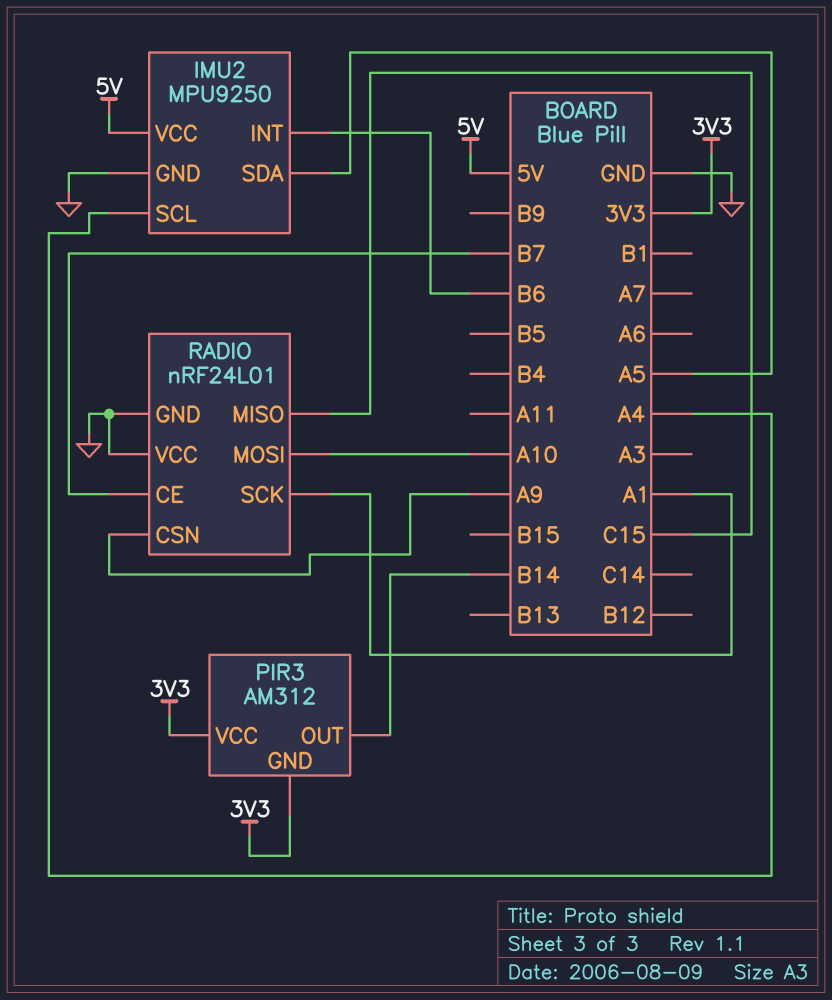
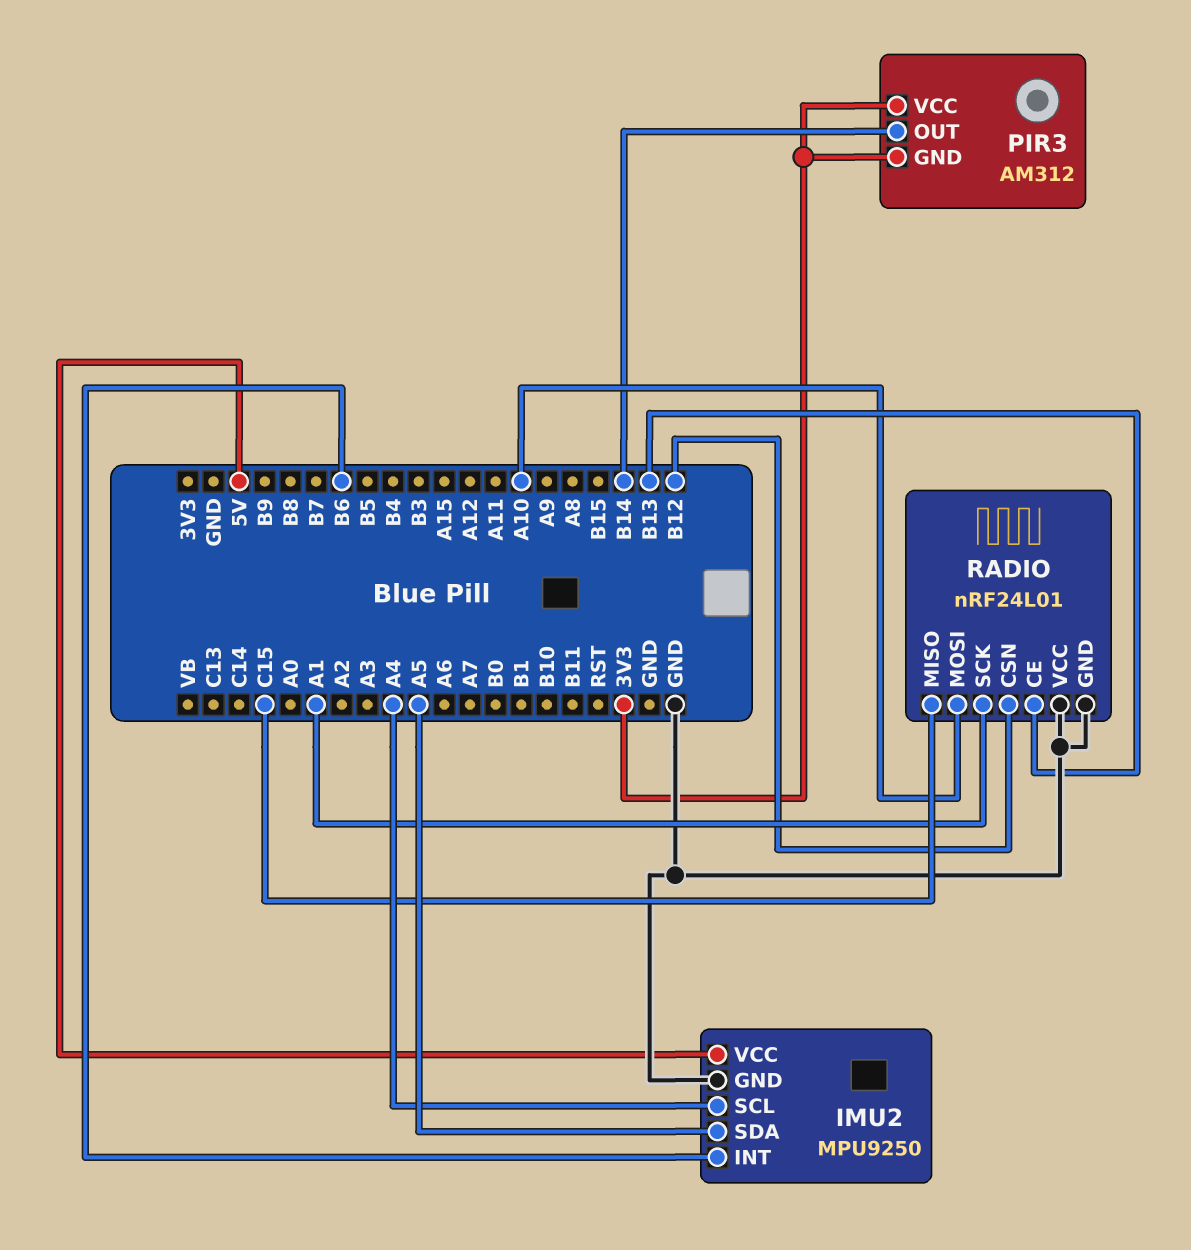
RADIO pin CE: B7 -> B13
RADIO pin CSN: A9 -> B12

